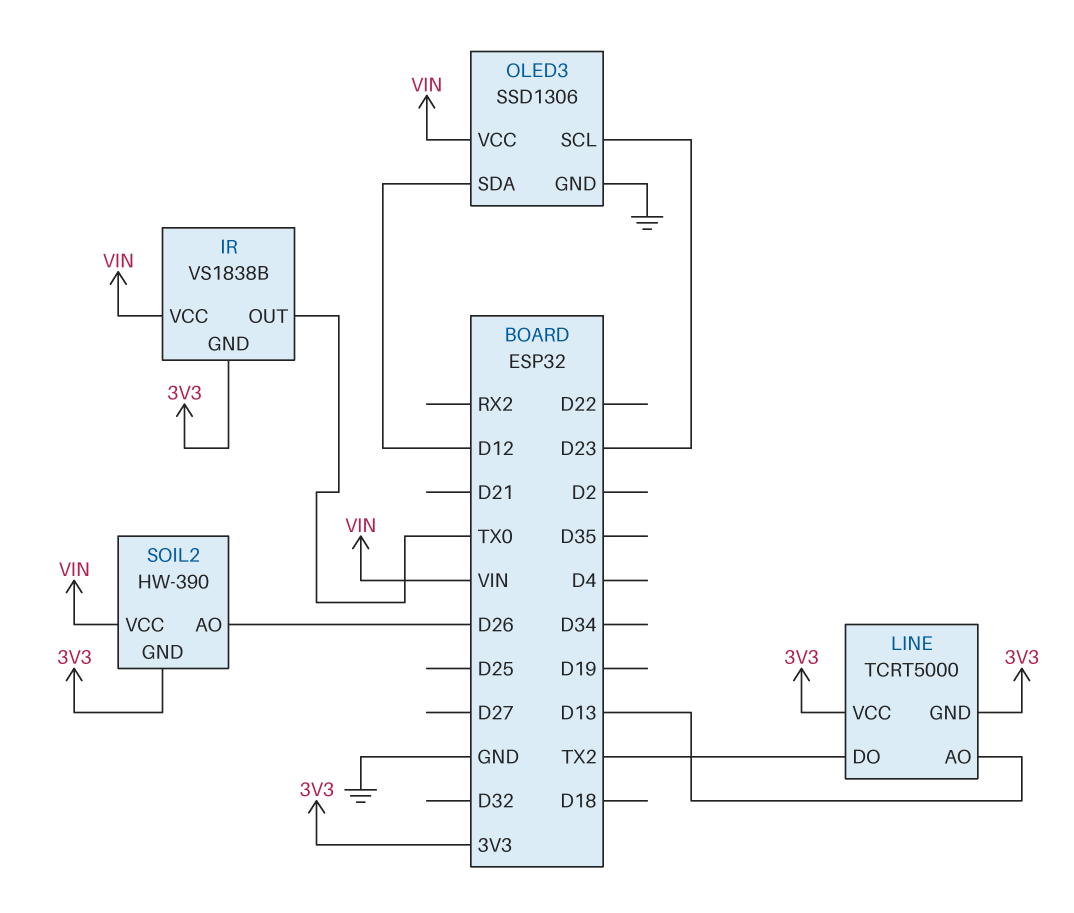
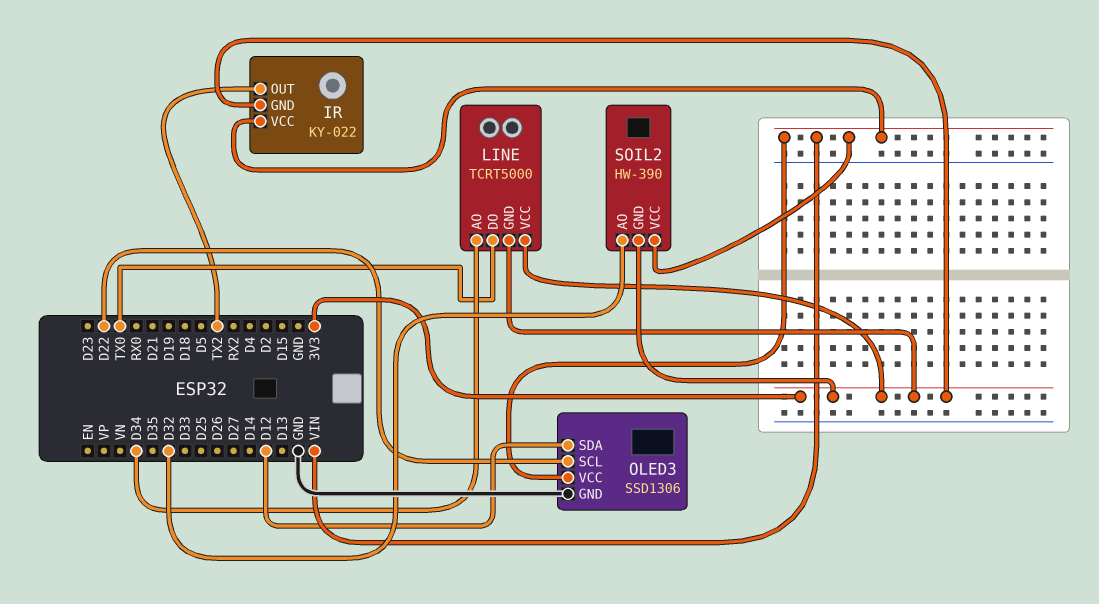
IR: VS1838B -> KY-022
IR pin OUT: TX0 -> TX2
LINE pin AO: D13 -> D34
LINE pin DO: TX2 -> TX0
OLED3 pin SCL: D23 -> D22
SOIL2 pin AO: D26 -> D32

